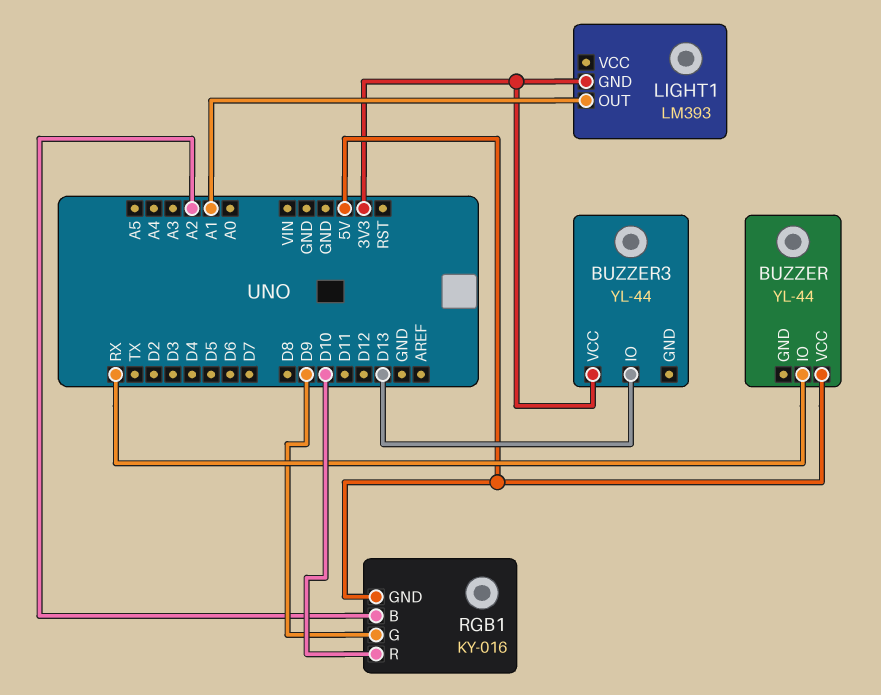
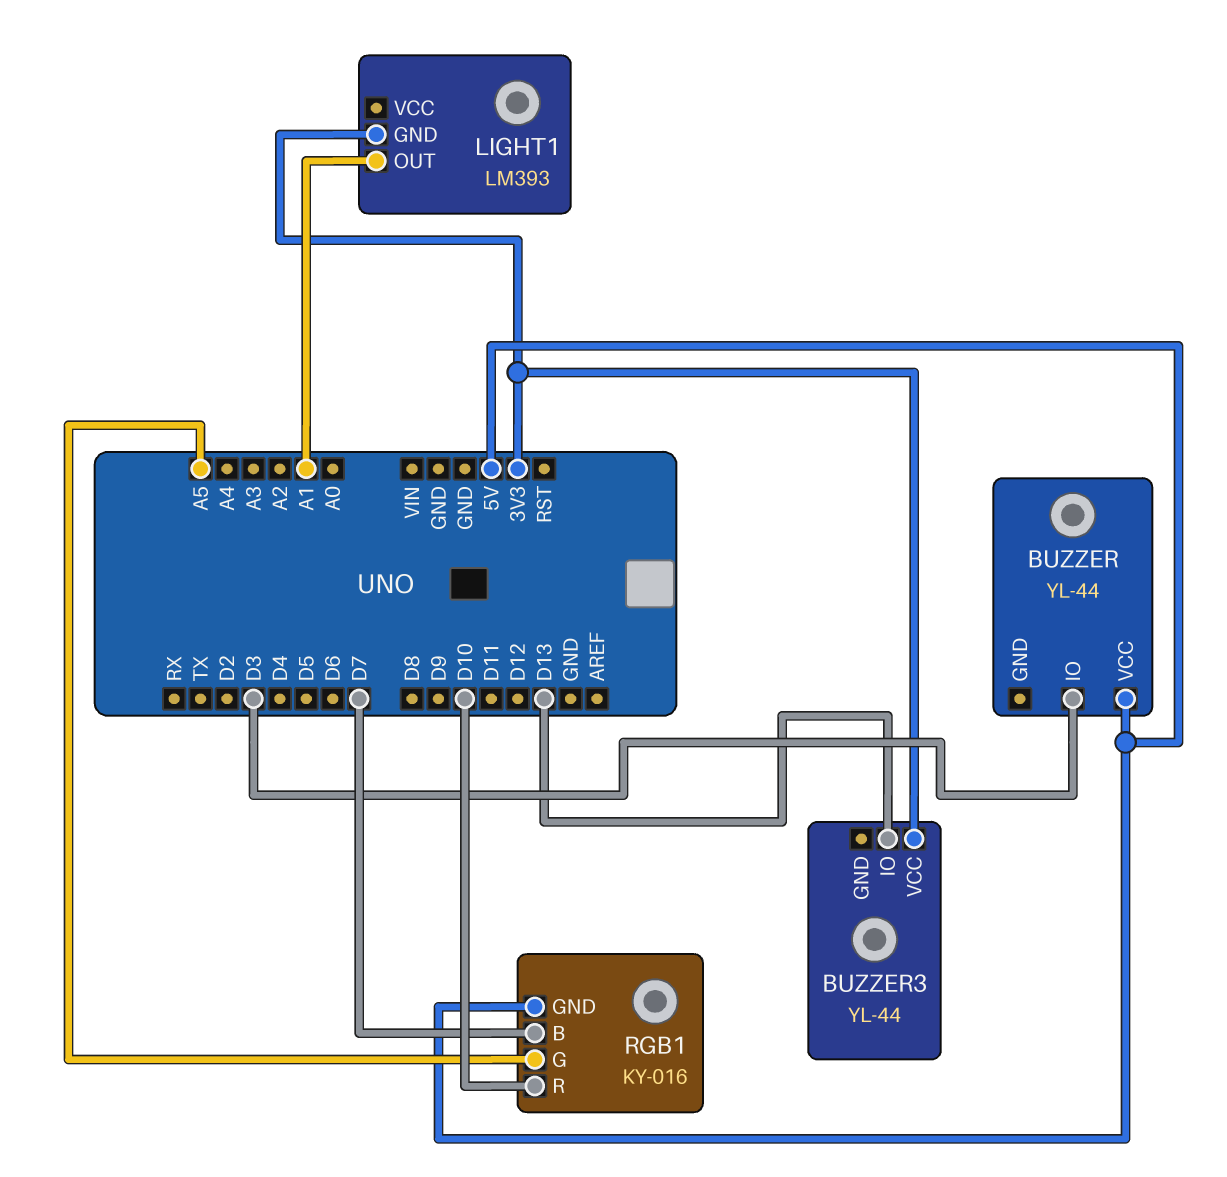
BUZZER pin IO: RX -> D3
RGB1 pin B: A2 -> D7
RGB1 pin G: D9 -> A5

